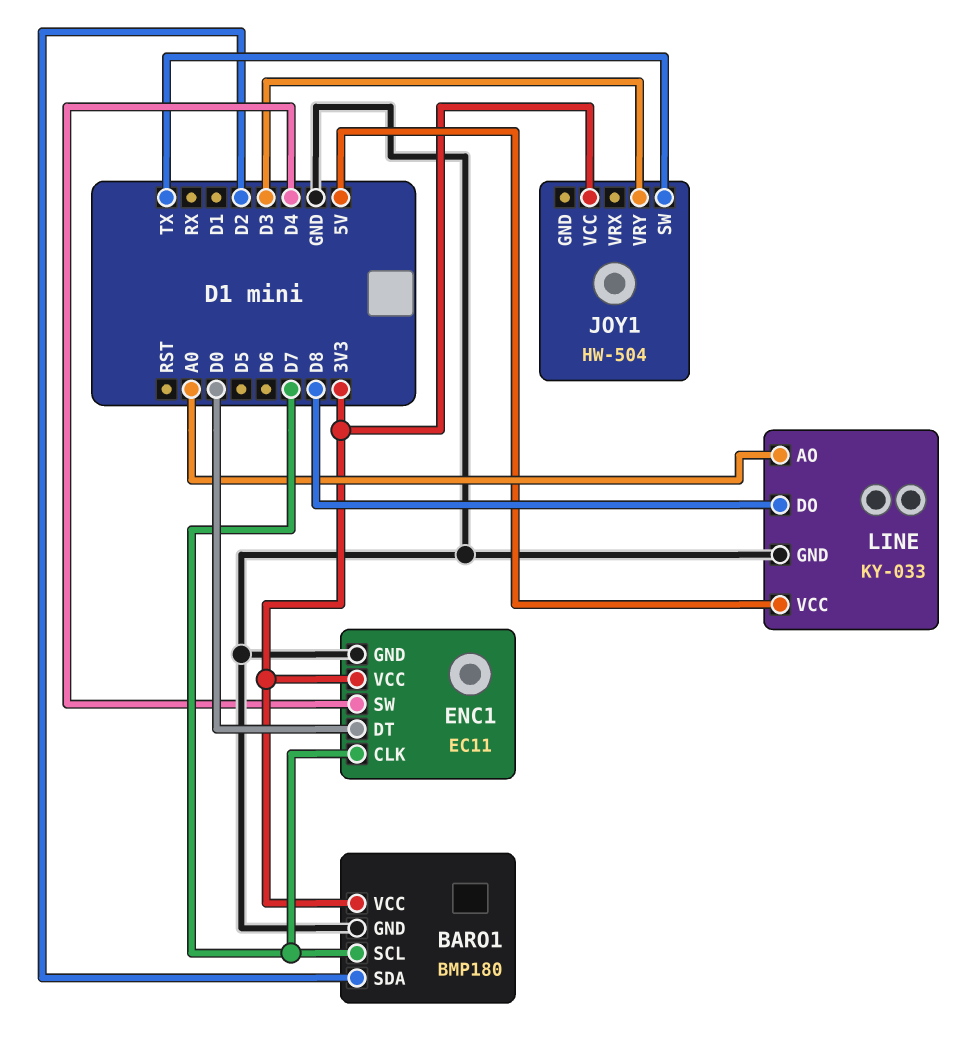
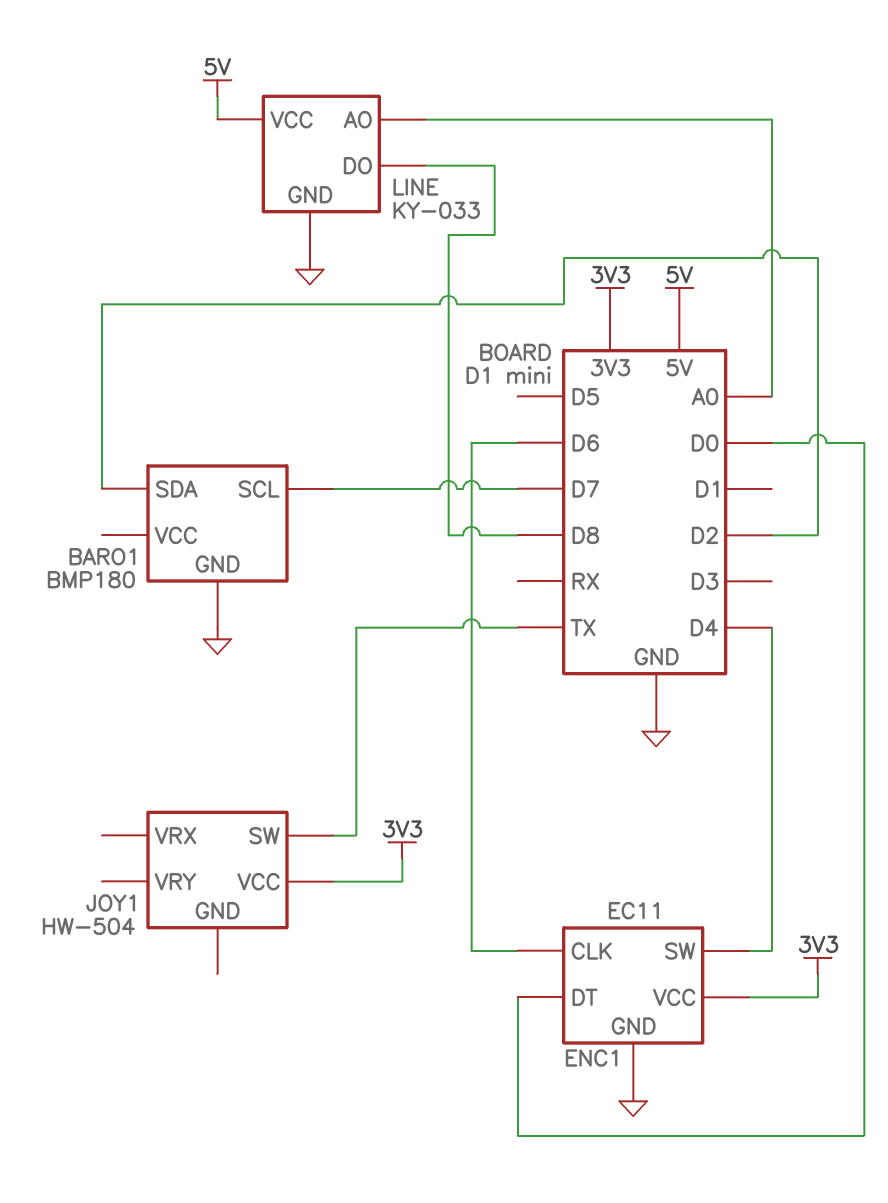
BARO1 pin VCC: 3V3 -> none
ENC1 pin CLK: D7 -> D6
JOY1 pin VRY: D3 -> none

